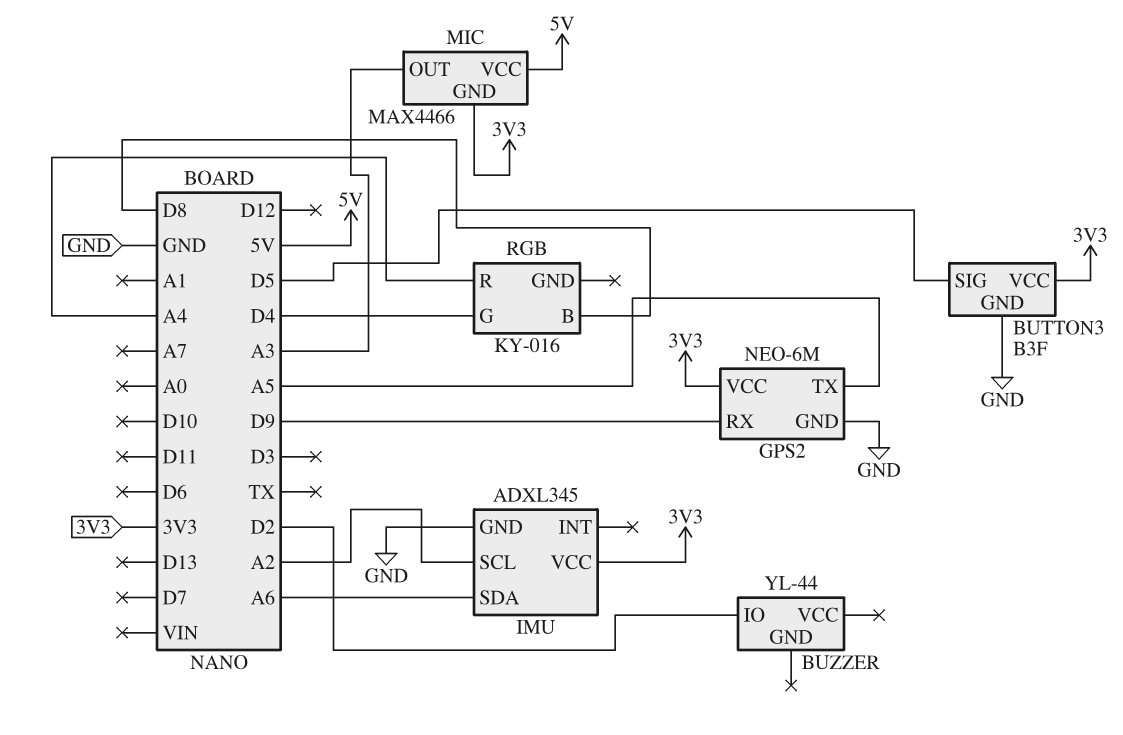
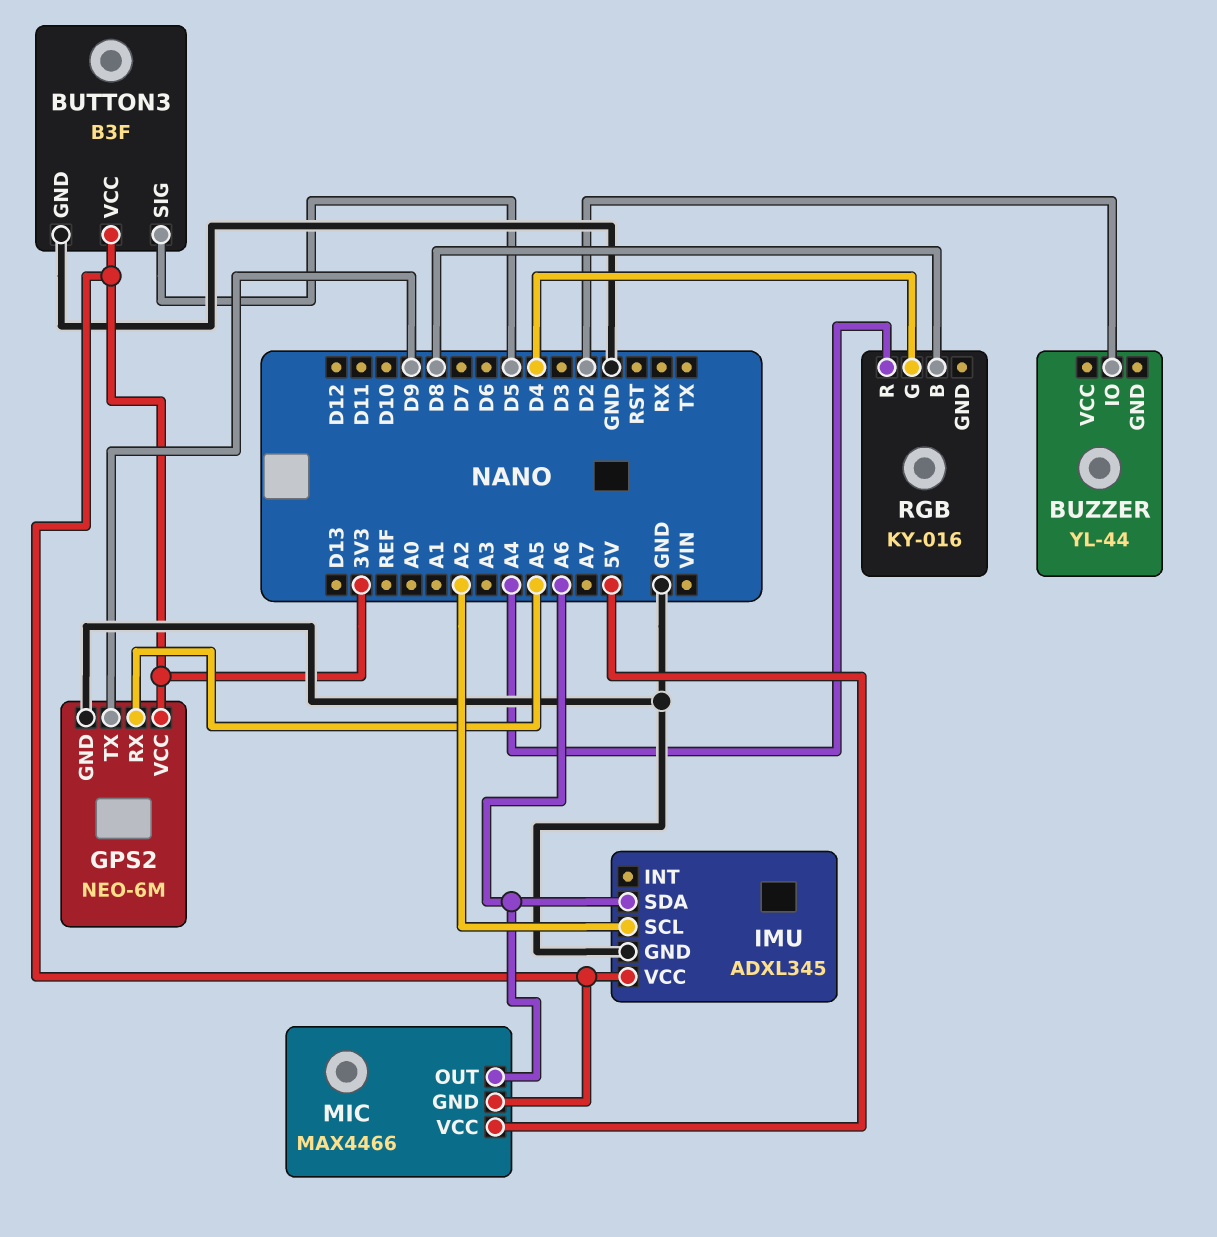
GPS2 pin RX: D9 -> A5
GPS2 pin TX: A5 -> D9
MIC pin OUT: A3 -> A6

